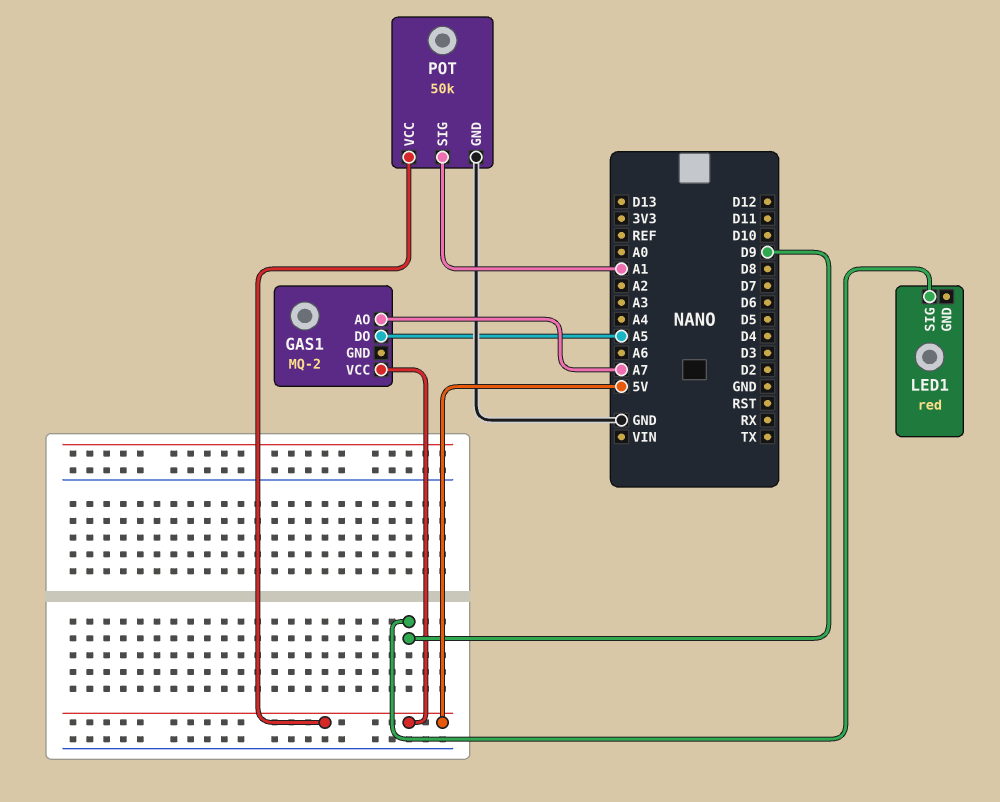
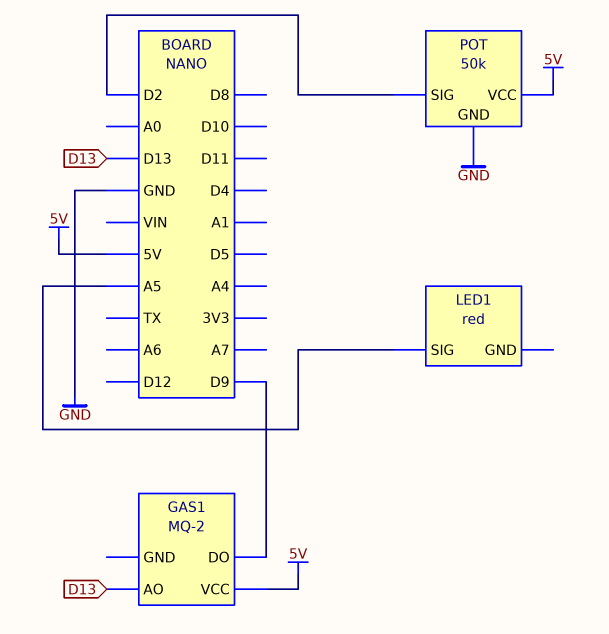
GAS1 pin AO: A7 -> D13
GAS1 pin DO: A5 -> D9
LED1 pin SIG: D9 -> A5
POT pin SIG: A1 -> D2

